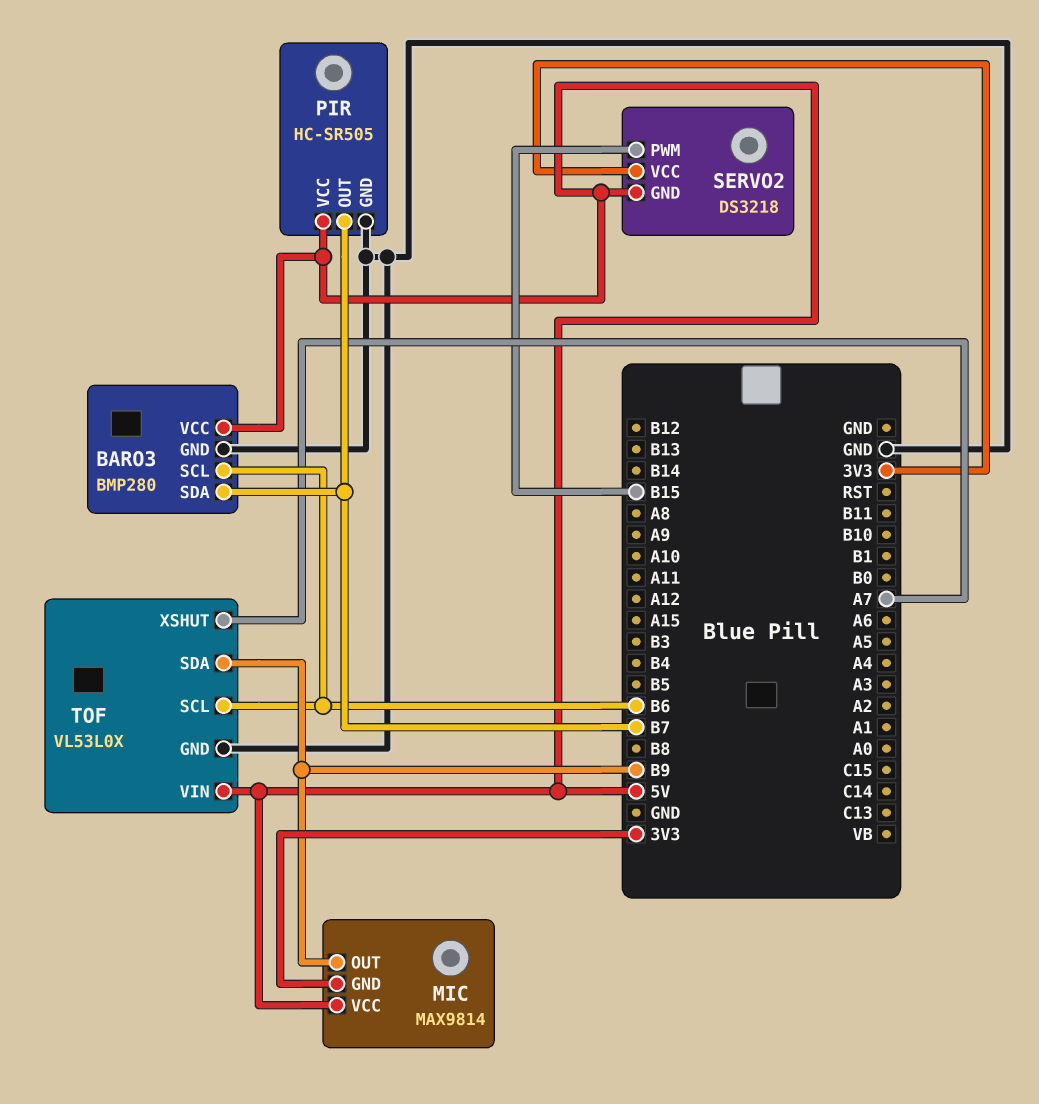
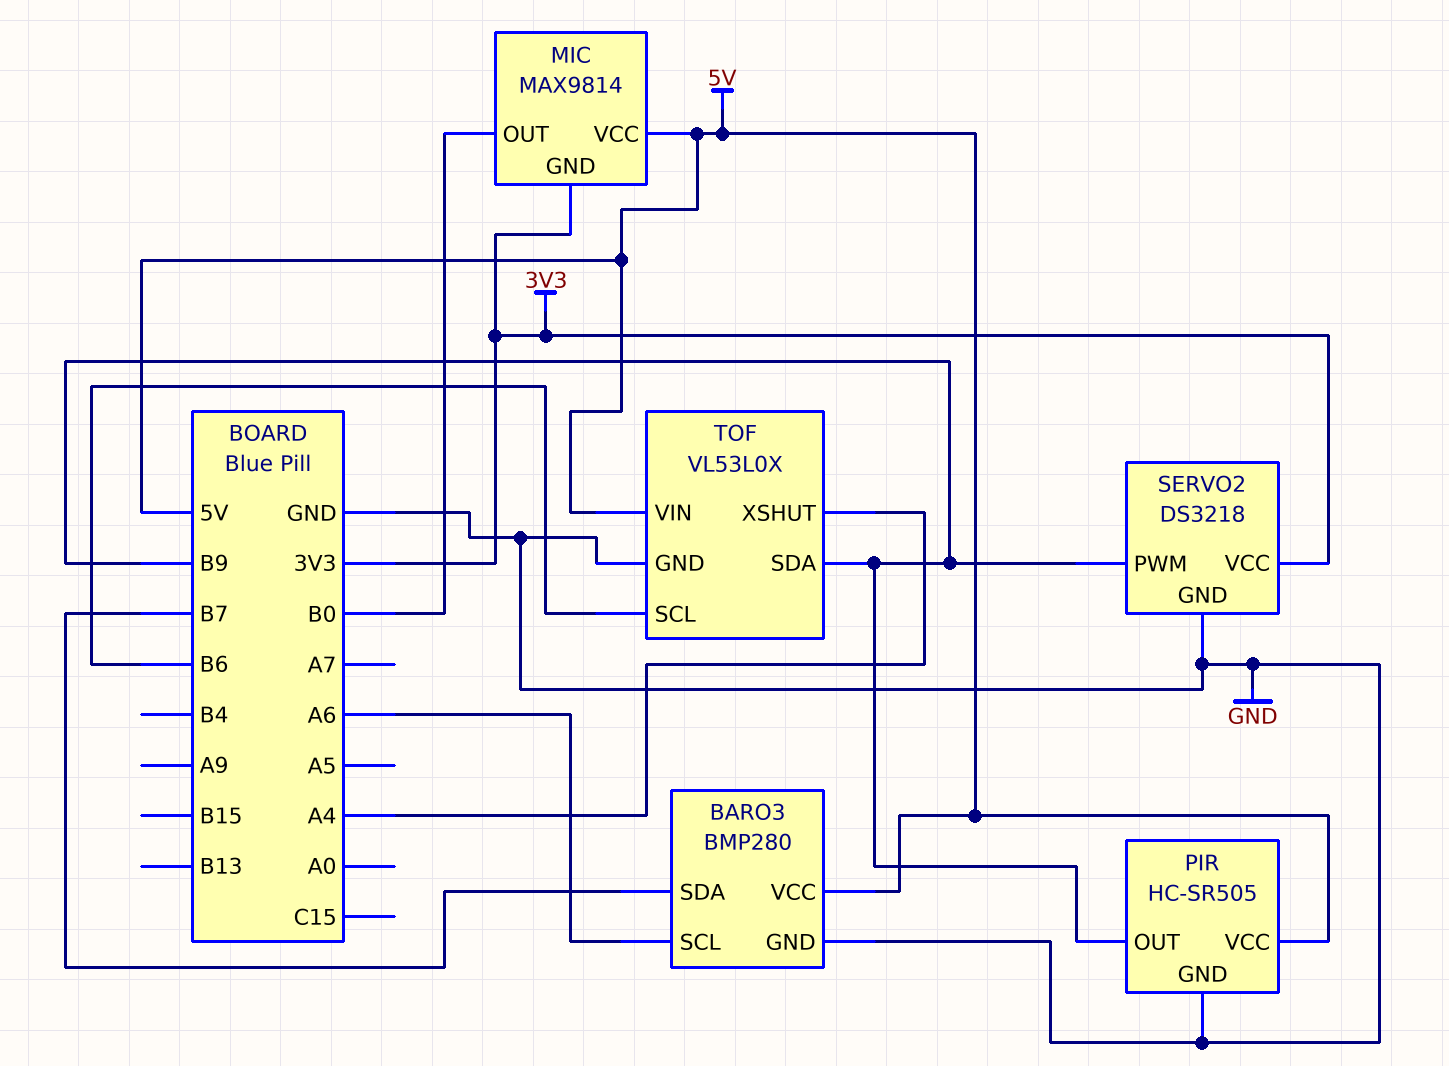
BARO3 pin SCL: B6 -> A6
MIC pin OUT: B9 -> B0
PIR pin OUT: B7 -> B9
SERVO2 pin GND: 5V -> GND
SERVO2 pin PWM: B15 -> B9
TOF pin XSHUT: A7 -> A4

